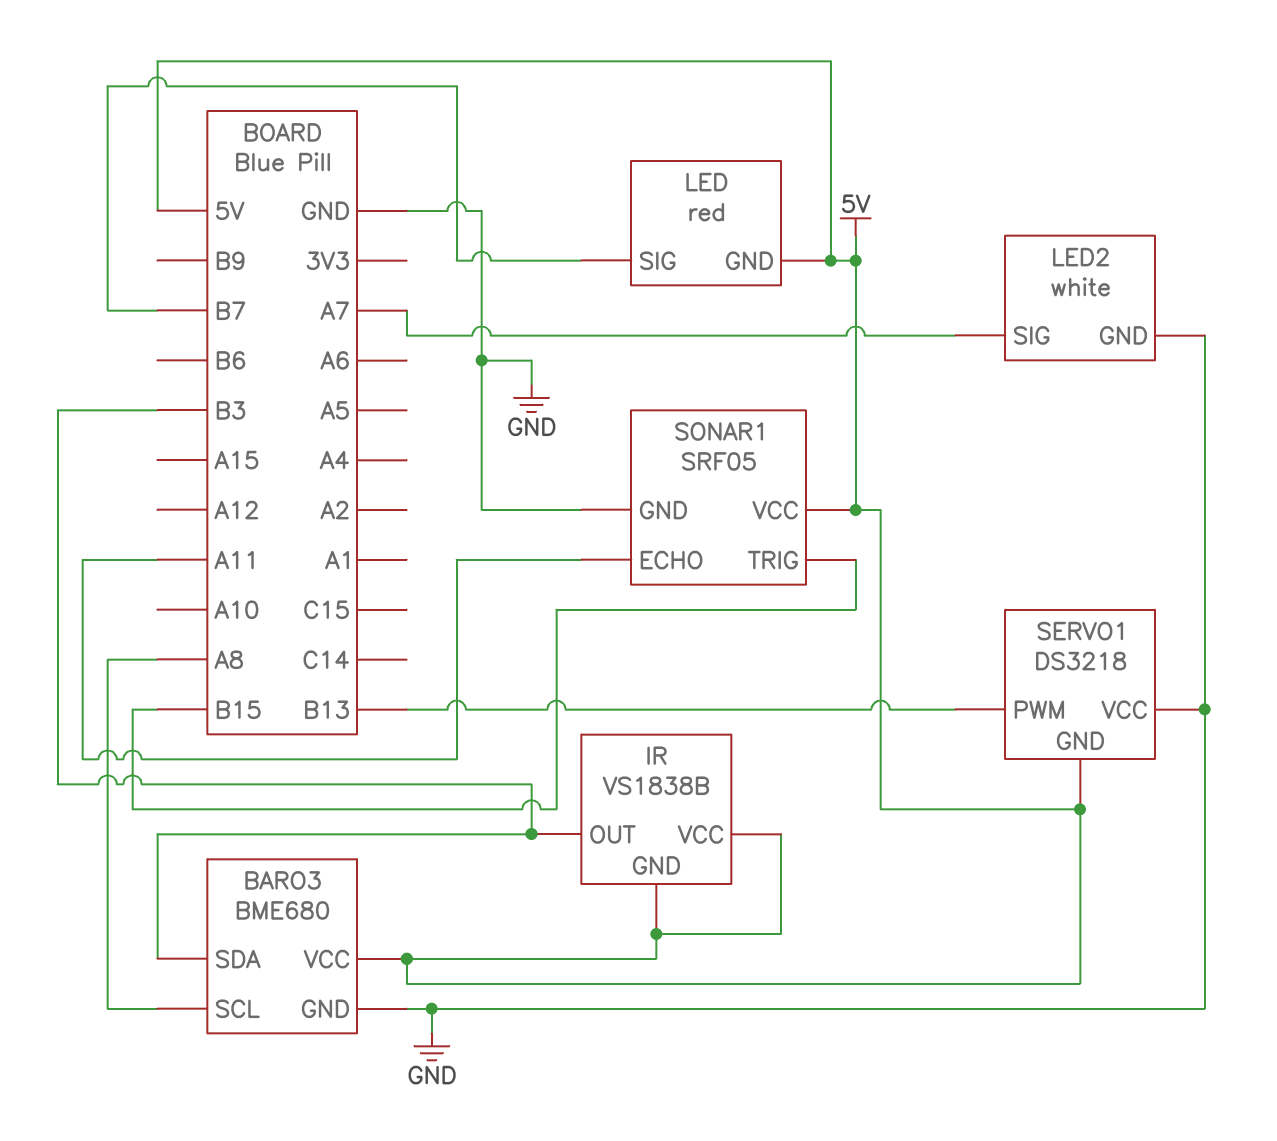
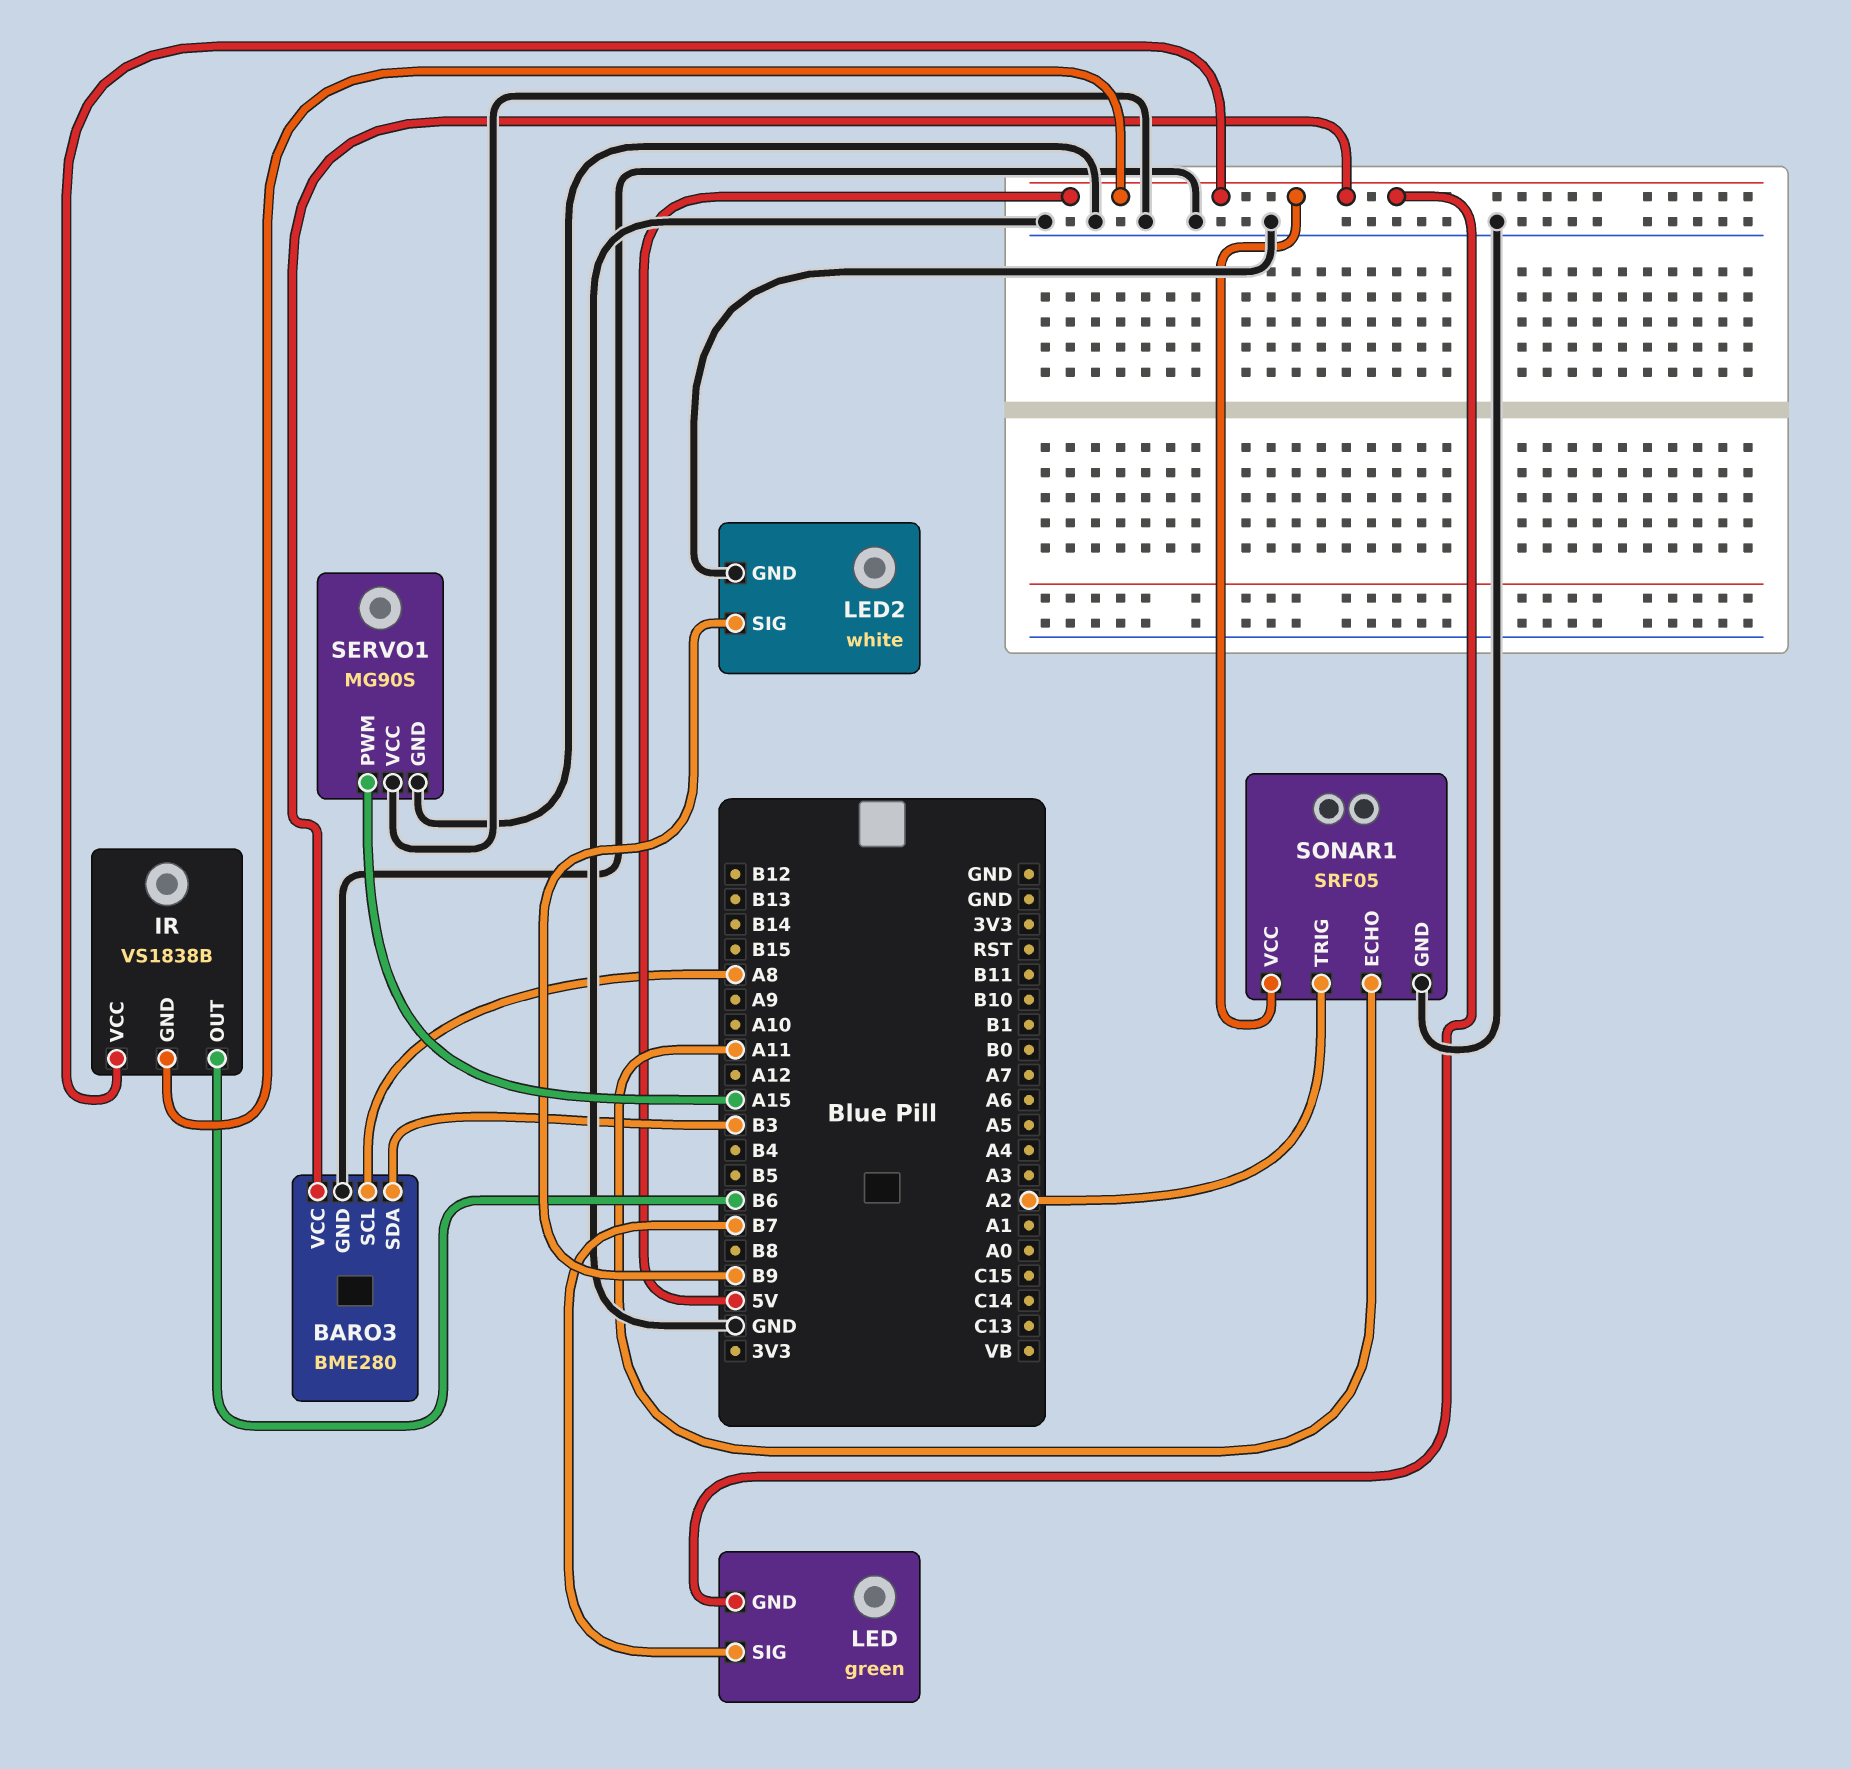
BARO3: BME680 -> BME280
IR pin OUT: B3 -> B6
LED: red -> green
LED2 pin SIG: A7 -> B9
SERVO1: DS3218 -> MG90S
SERVO1 pin GND: 5V -> GND
SERVO1 pin PWM: B13 -> A15
SONAR1 pin TRIG: B15 -> A2

